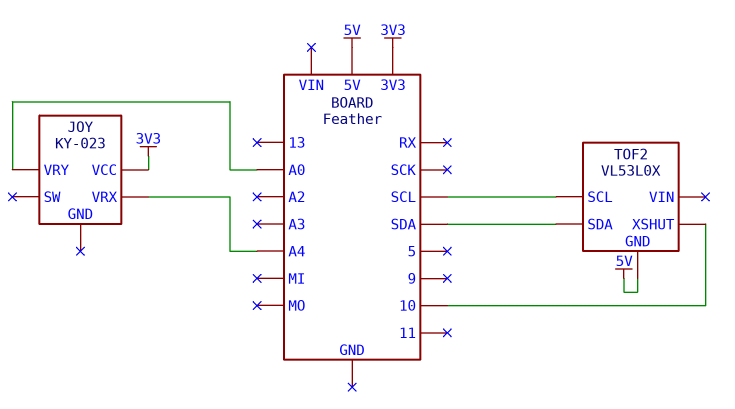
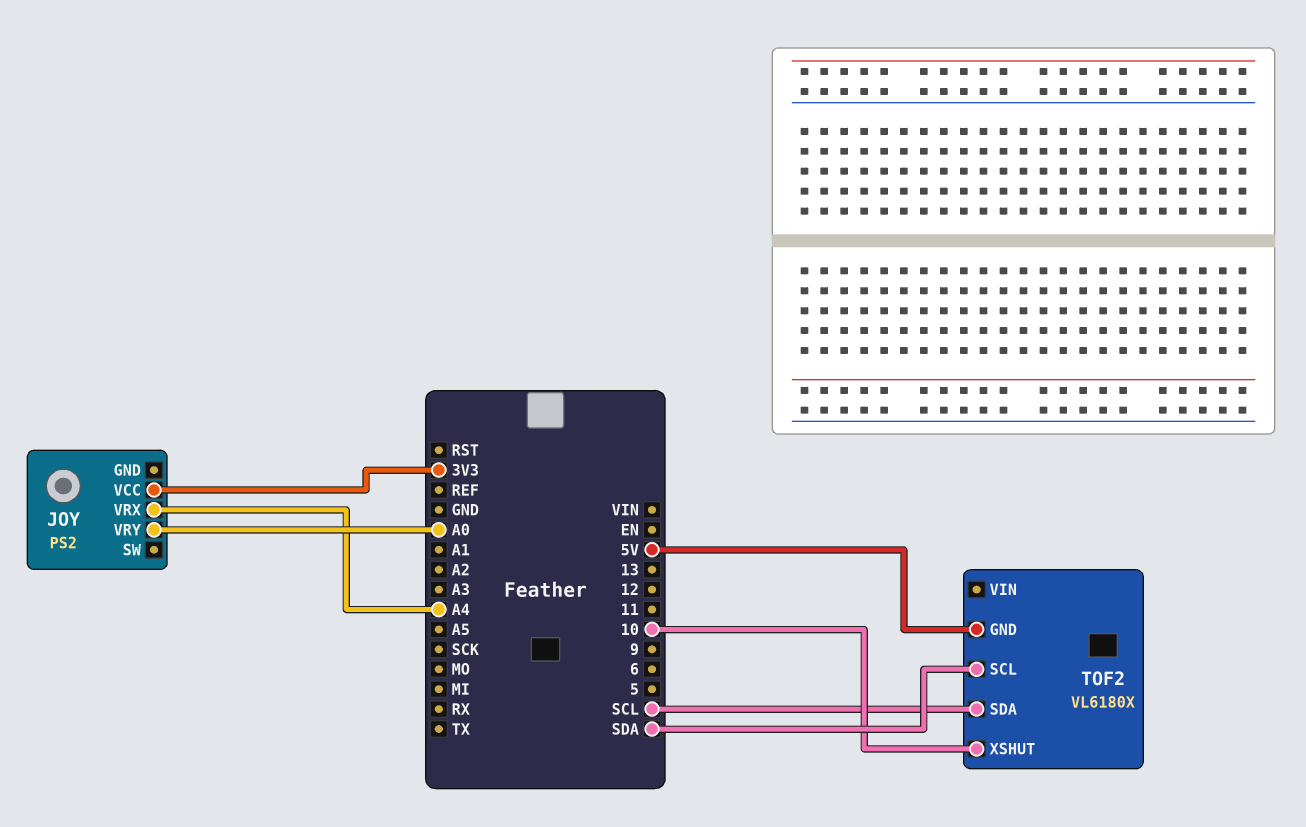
JOY: KY-023 -> PS2
TOF2: VL53L0X -> VL6180X
TOF2 pin SCL: SCL -> SDA
TOF2 pin SDA: SDA -> SCL

